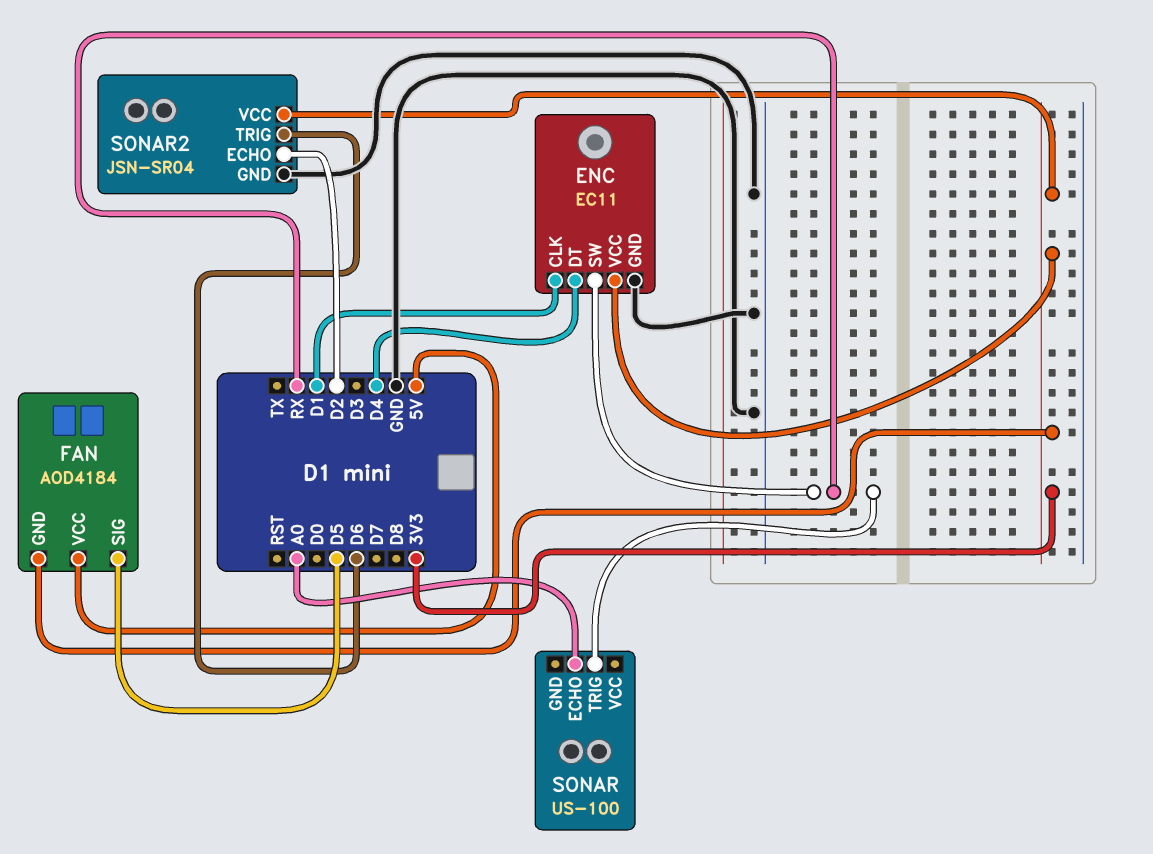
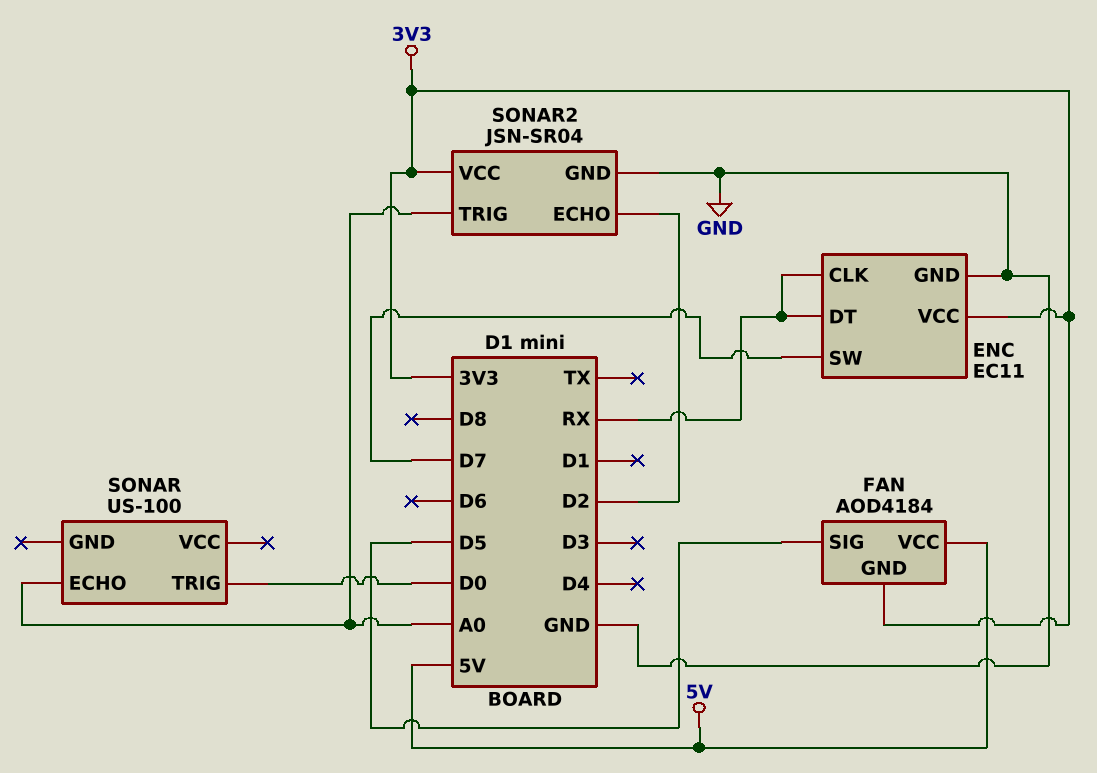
ENC pin CLK: D1 -> RX
ENC pin DT: D4 -> RX
ENC pin SW: RX -> D7
SONAR pin TRIG: RX -> D0
SONAR2 pin TRIG: D6 -> A0

